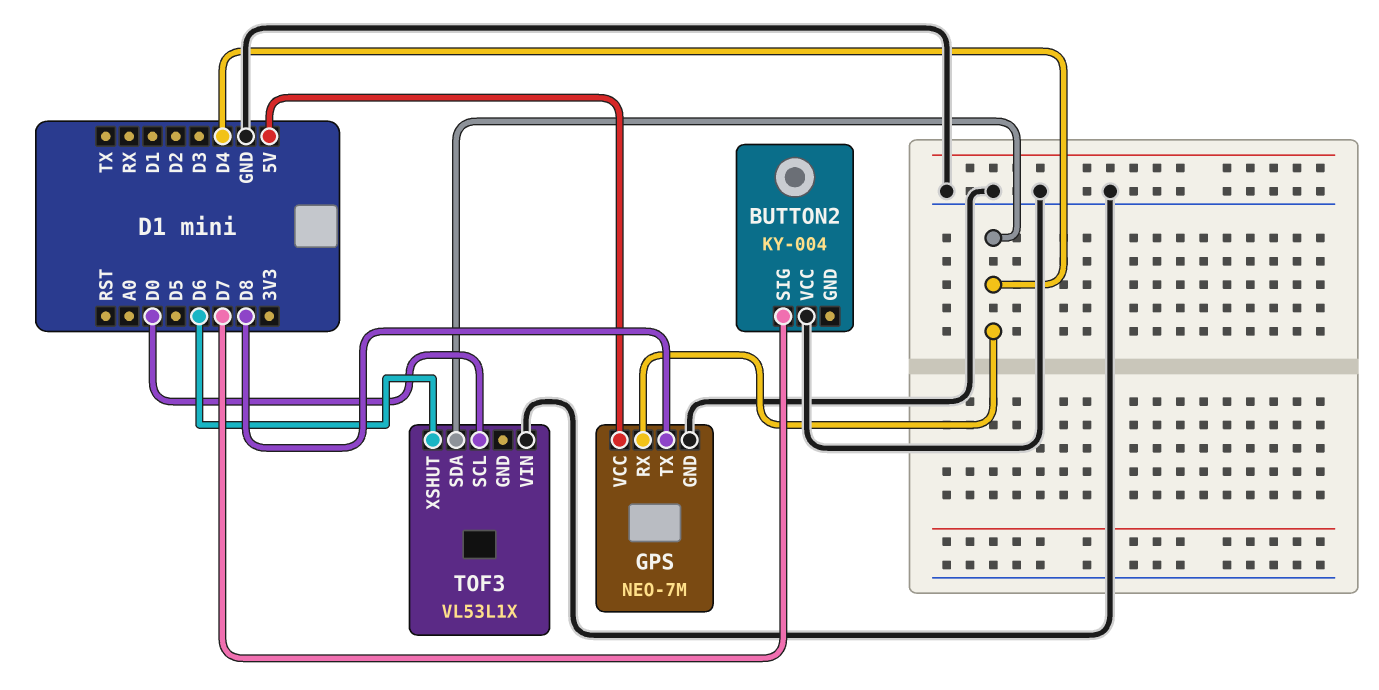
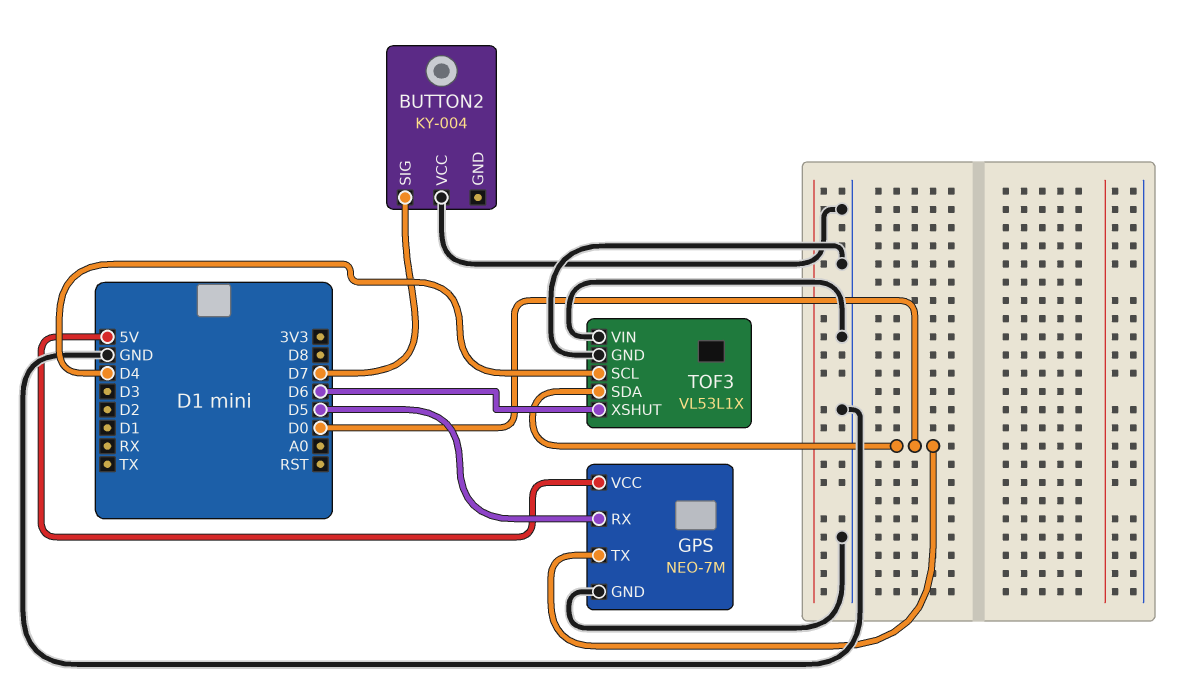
GPS pin RX: D4 -> D5
GPS pin TX: D8 -> D0
TOF3 pin GND: none -> GND
TOF3 pin SCL: D0 -> D4
TOF3 pin SDA: D4 -> D0

